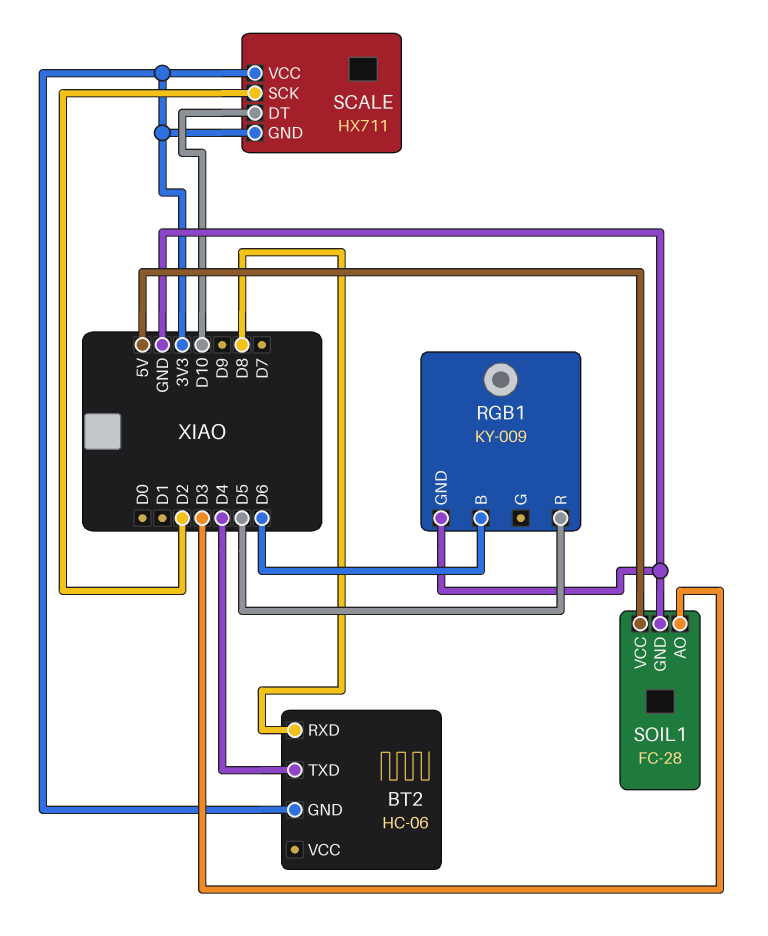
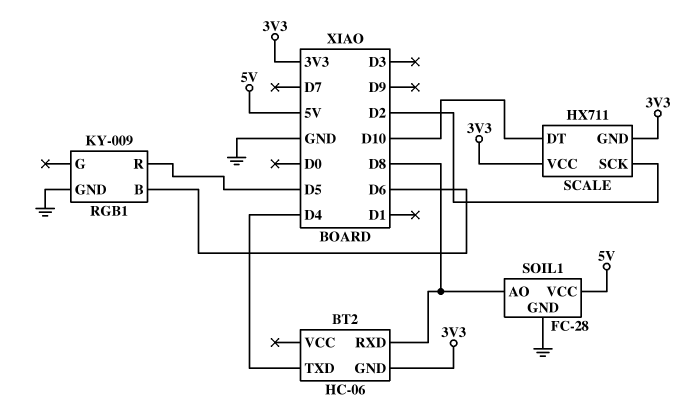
SOIL1 pin AO: D3 -> D8

